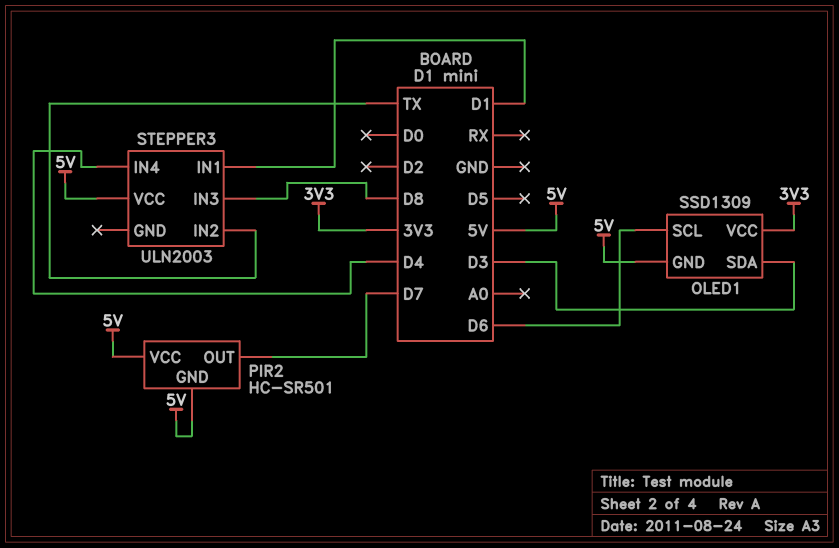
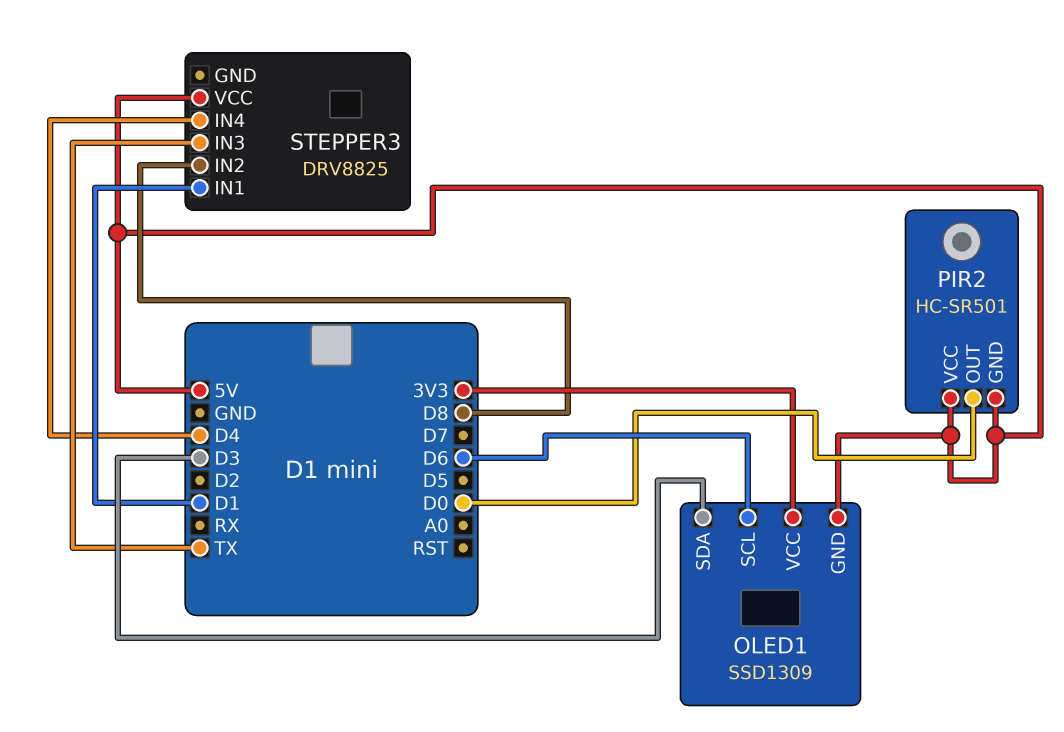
PIR2 pin OUT: D7 -> D0
STEPPER3: ULN2003 -> DRV8825
STEPPER3 pin IN2: TX -> D8
STEPPER3 pin IN3: D8 -> TX

